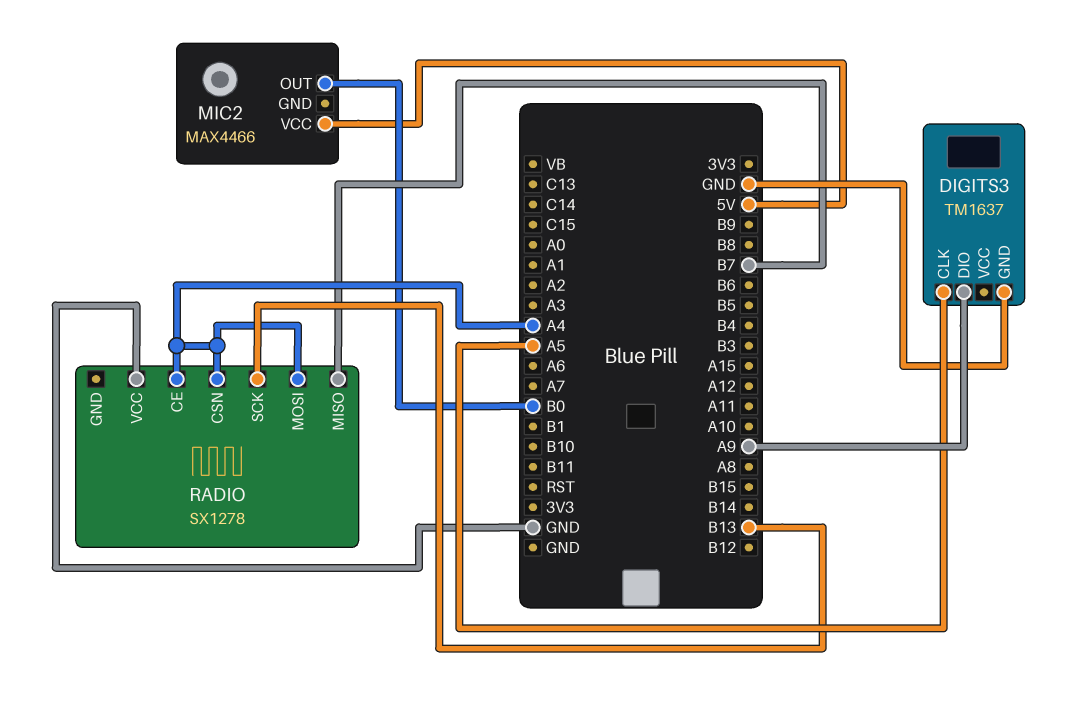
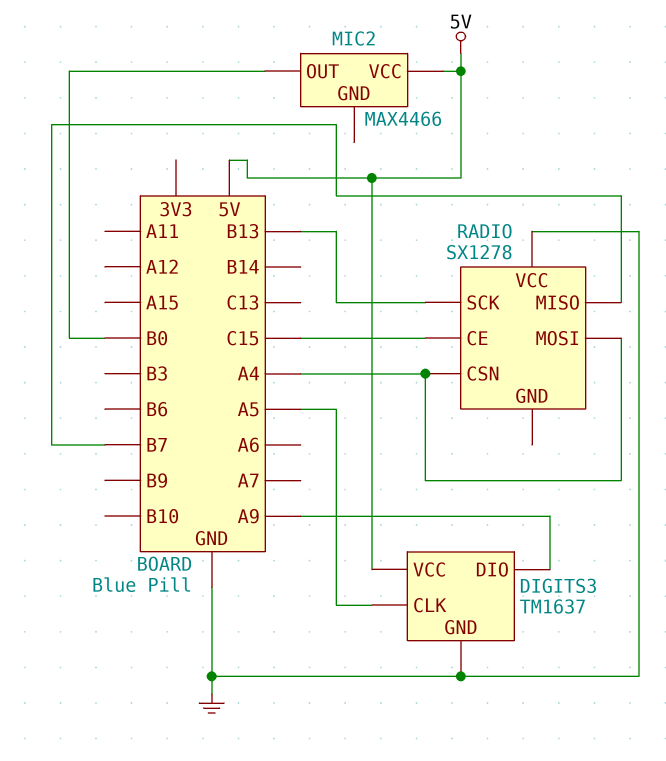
DIGITS3 pin VCC: none -> 5V
RADIO pin CE: A4 -> C15

